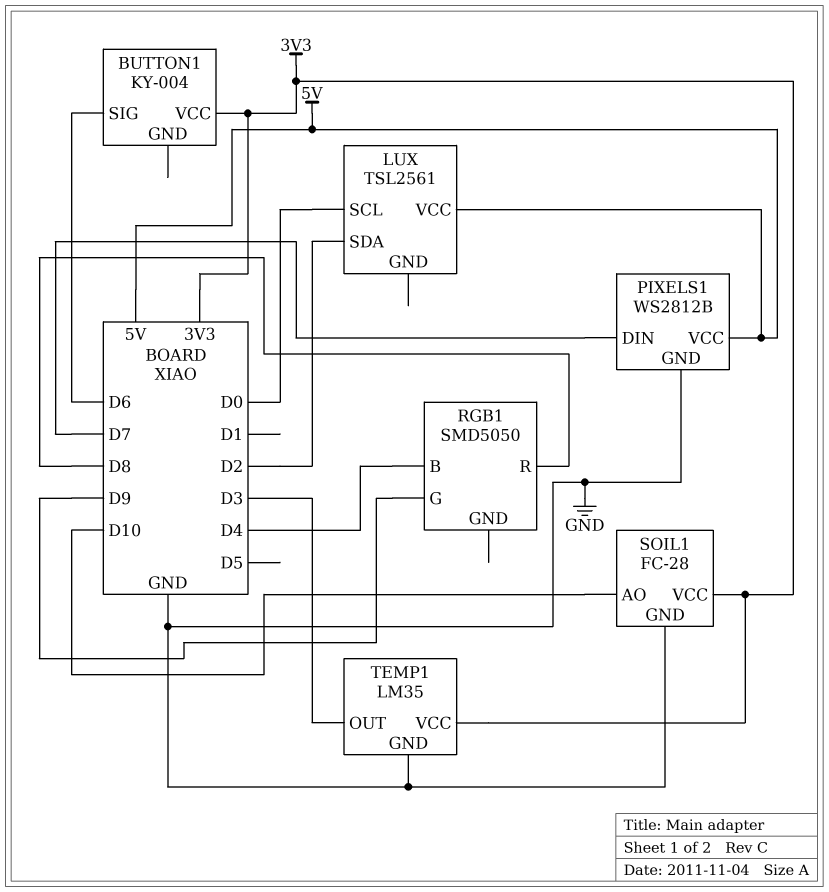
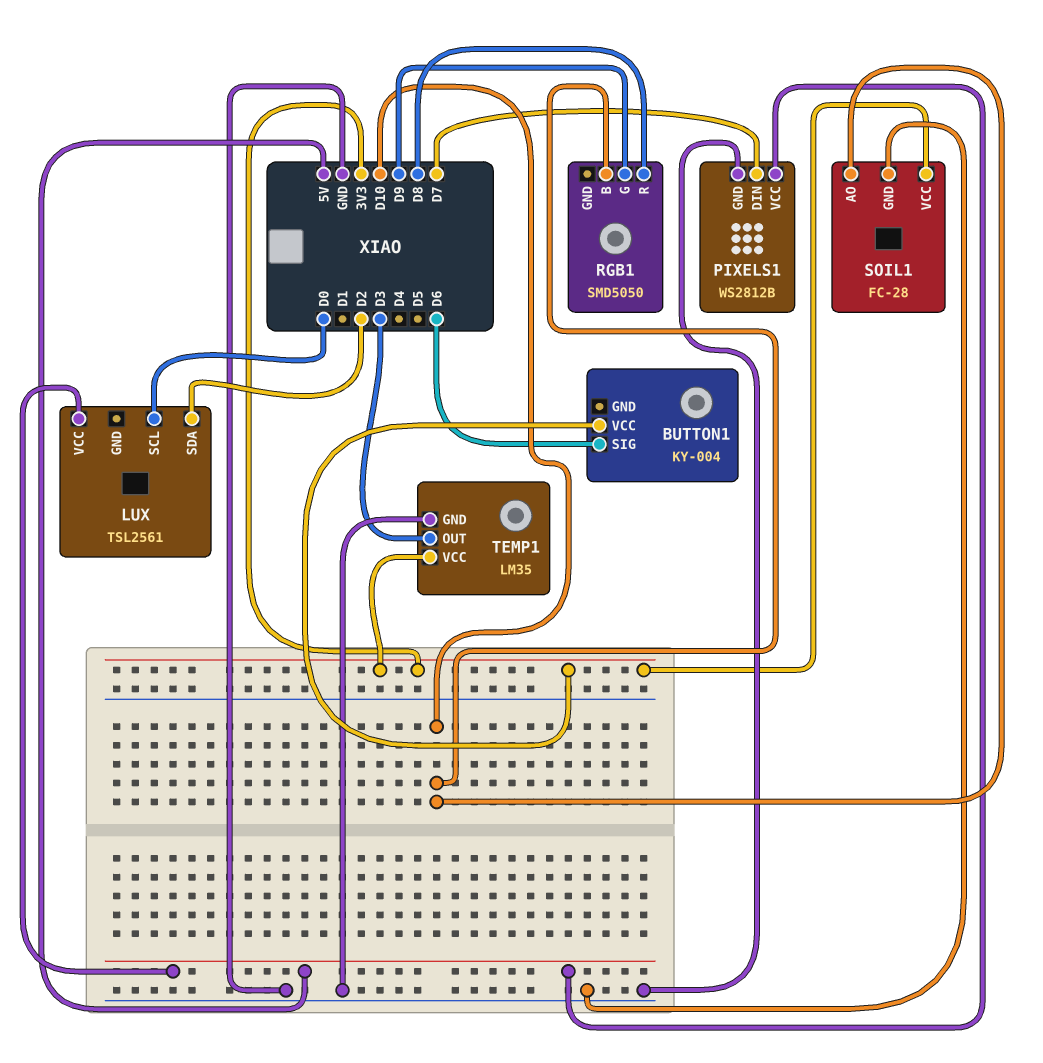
RGB1 pin B: D4 -> D10

